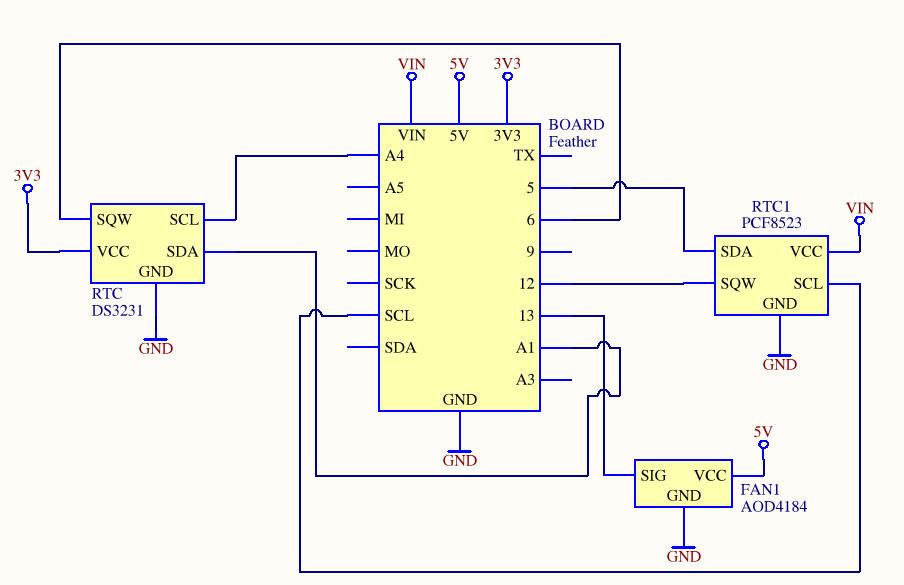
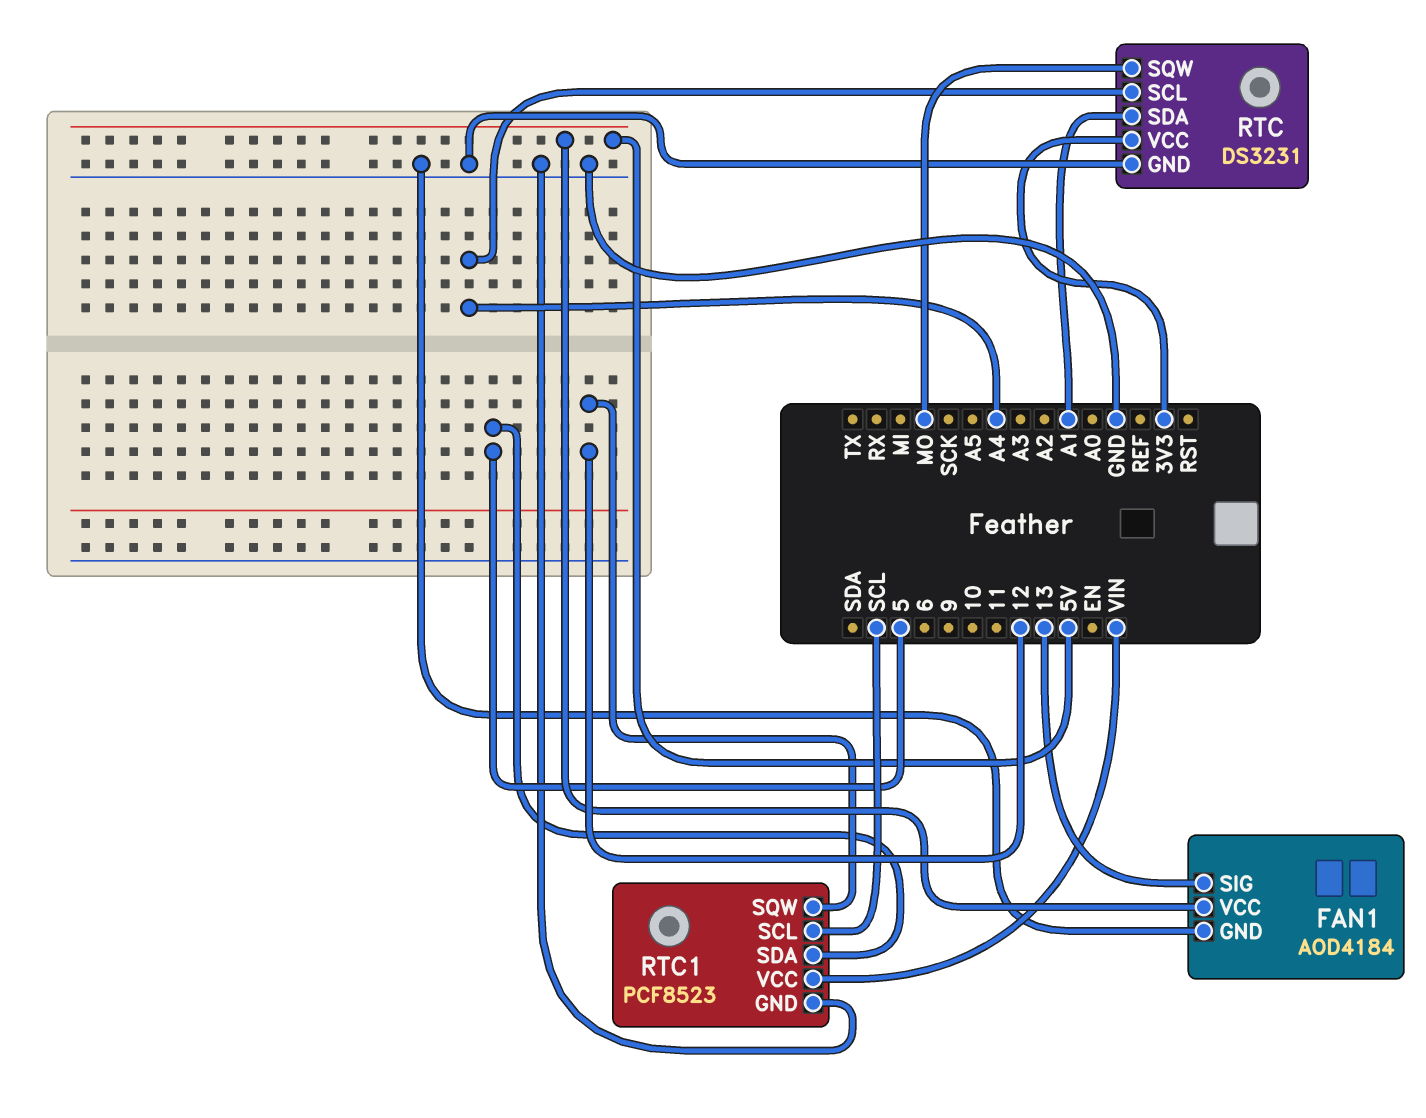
RTC pin SQW: 6 -> MO

